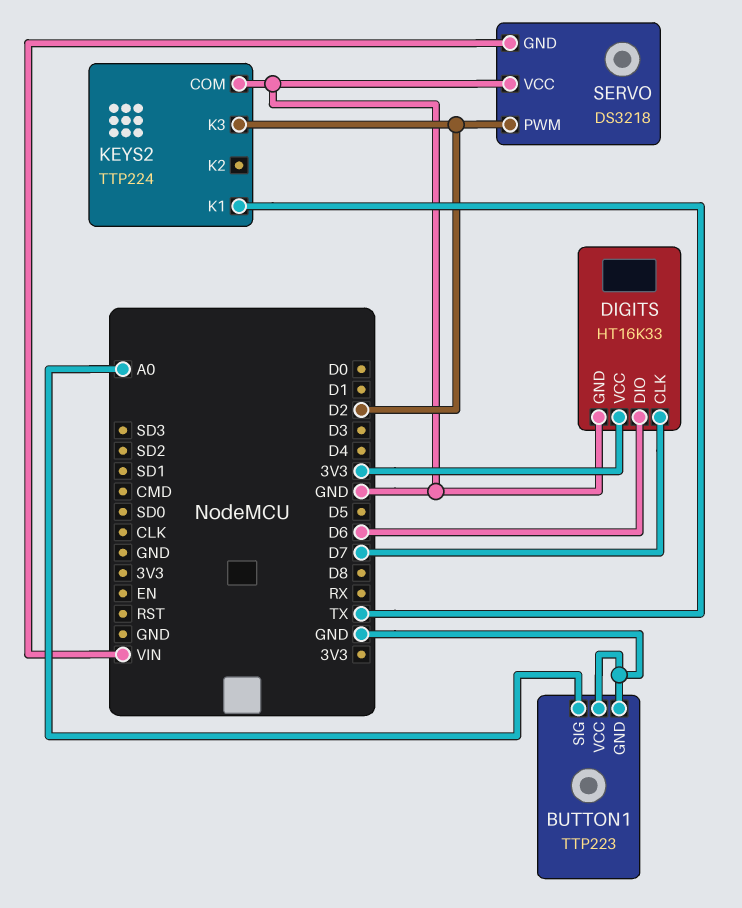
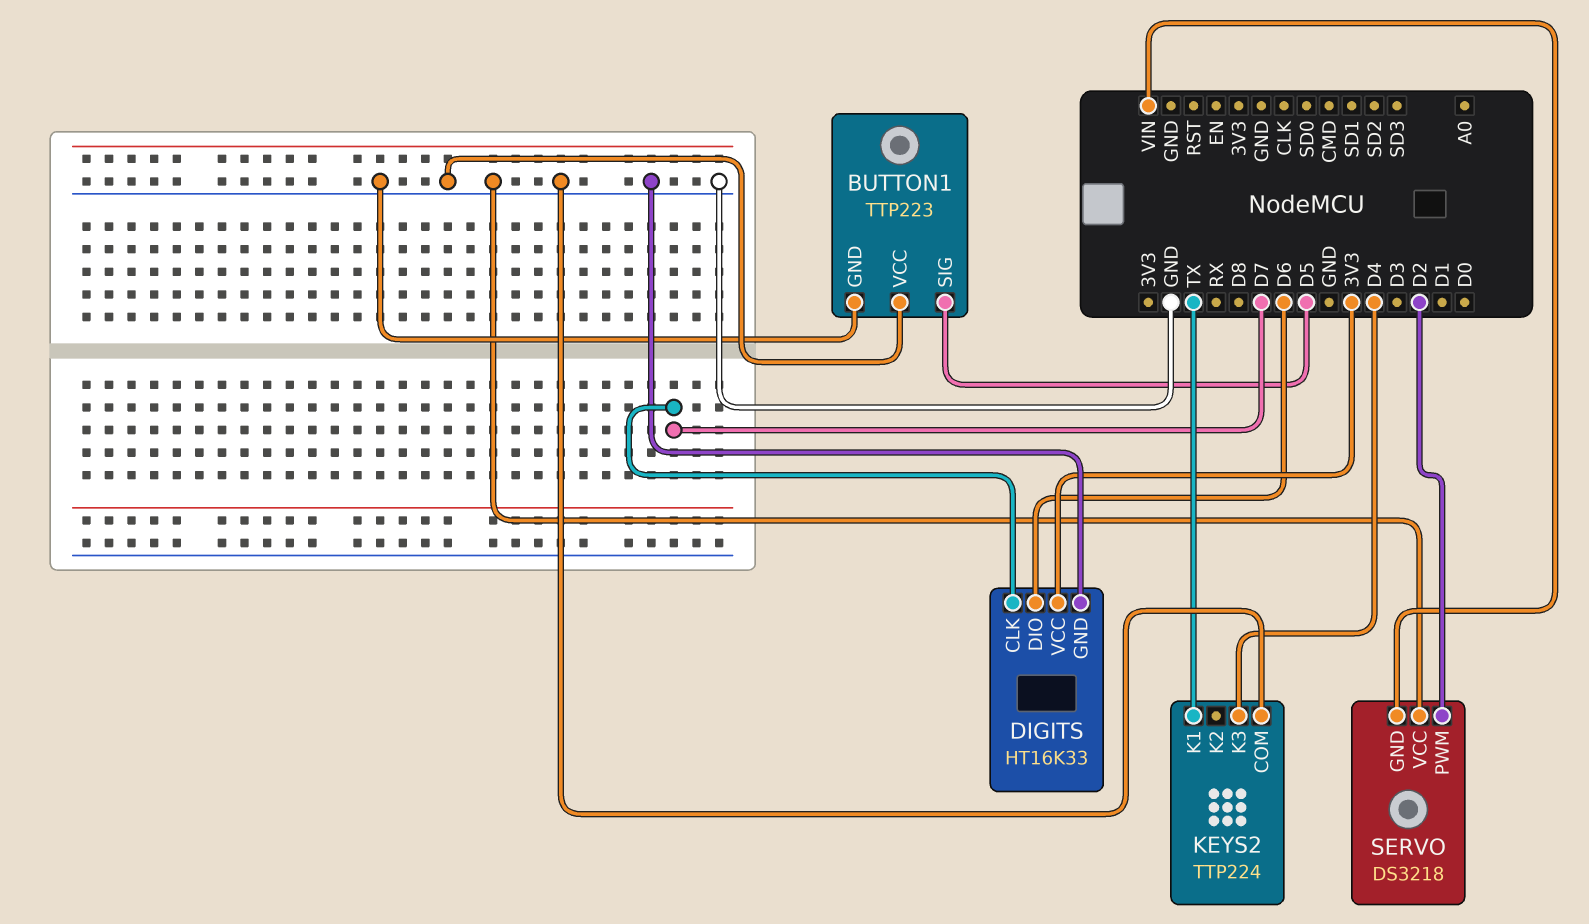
BUTTON1 pin SIG: A0 -> D5
KEYS2 pin K3: D2 -> D4

